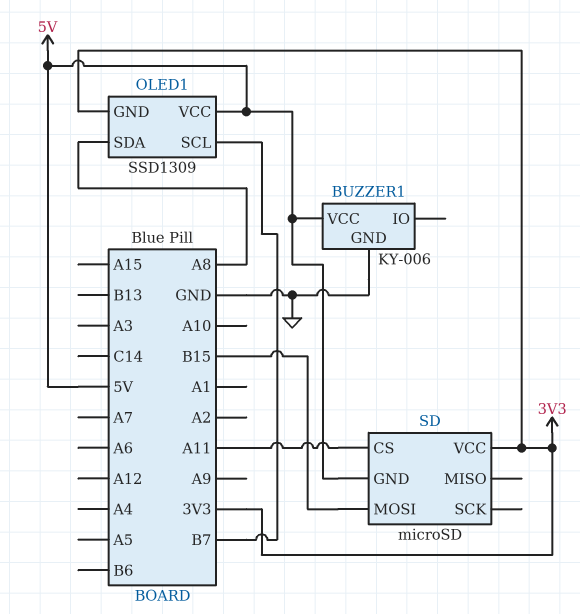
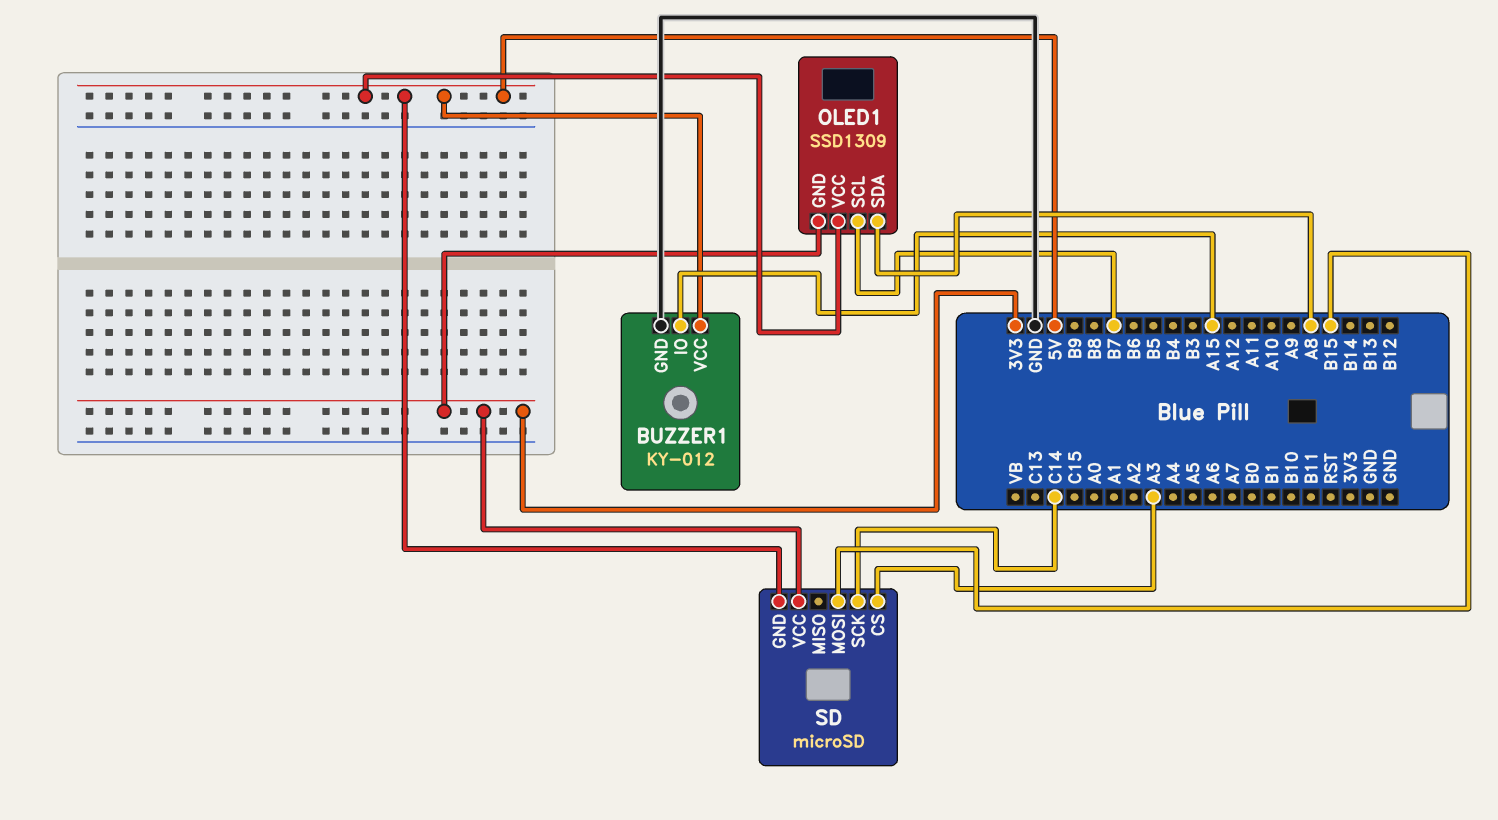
BUZZER1: KY-006 -> KY-012
BUZZER1 pin IO: none -> A15
SD pin CS: A11 -> A3
SD pin SCK: none -> C14

